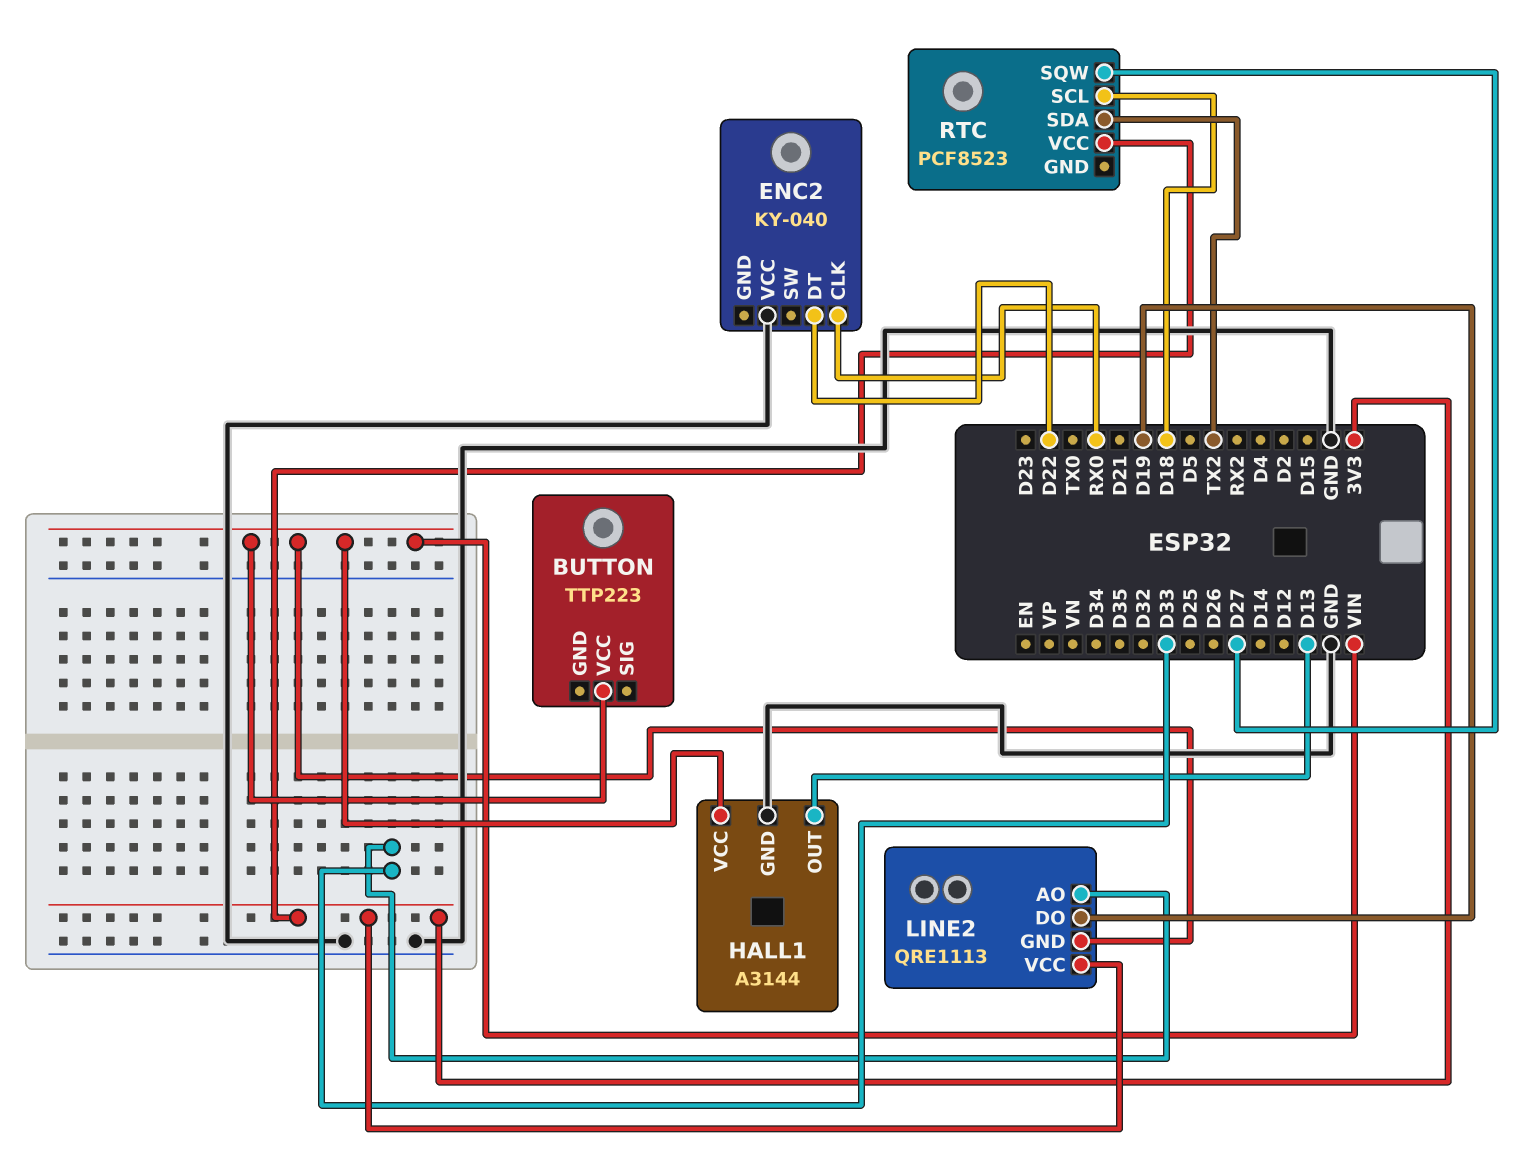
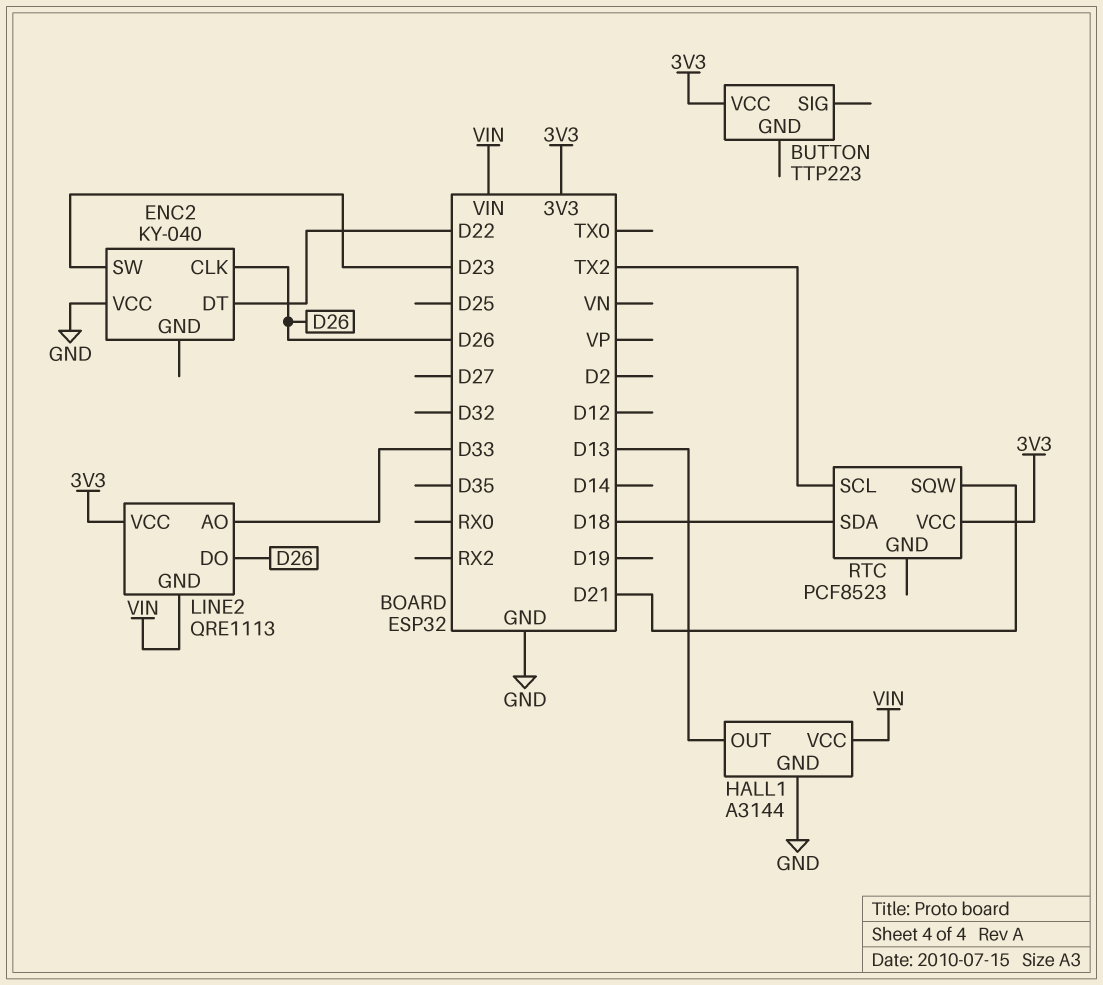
BUTTON pin VCC: VIN -> 3V3
ENC2 pin CLK: RX0 -> D26
ENC2 pin SW: none -> D23
LINE2 pin DO: D19 -> D26
RTC pin SCL: D18 -> TX2
RTC pin SDA: TX2 -> D18
RTC pin SQW: D27 -> D21

